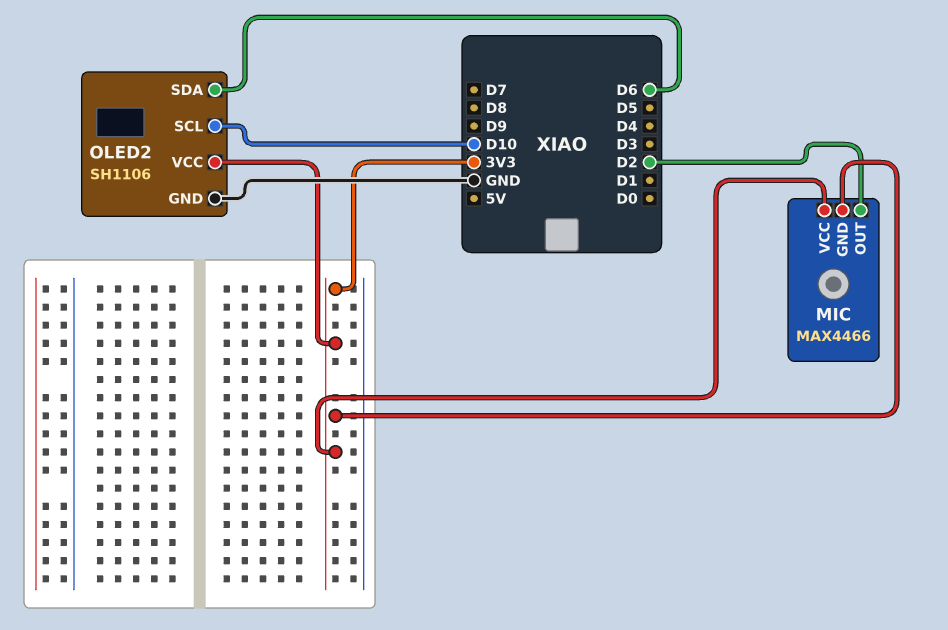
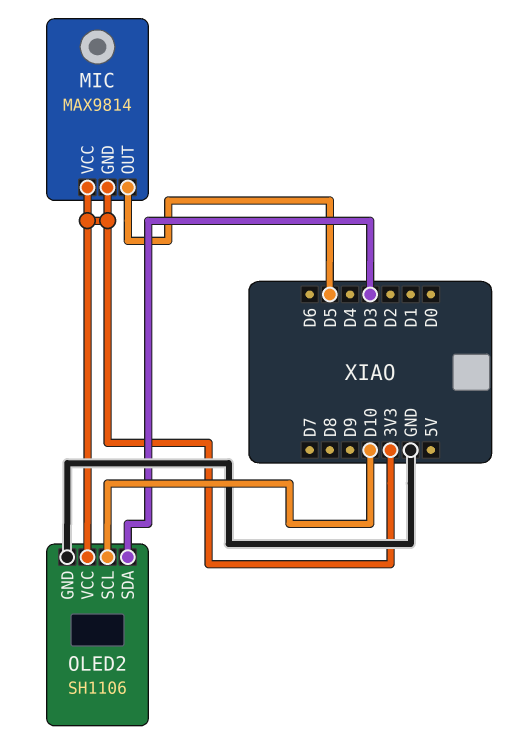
MIC: MAX4466 -> MAX9814
MIC pin OUT: D2 -> D5
OLED2 pin SDA: D6 -> D3

